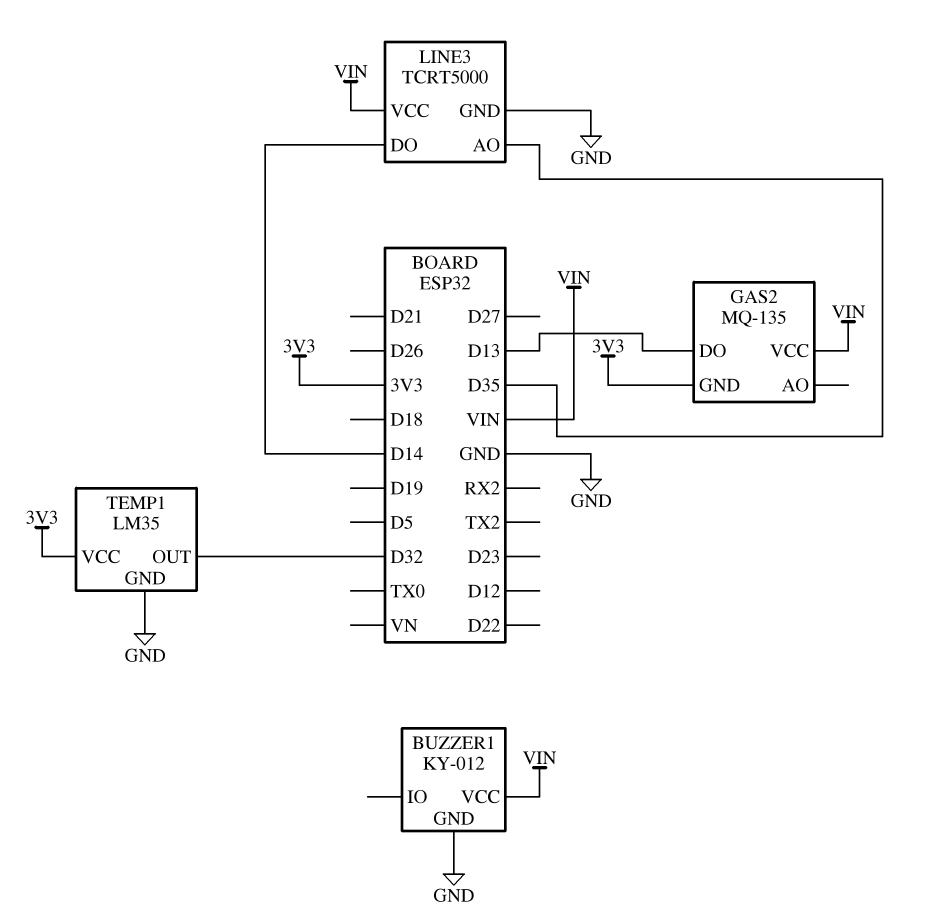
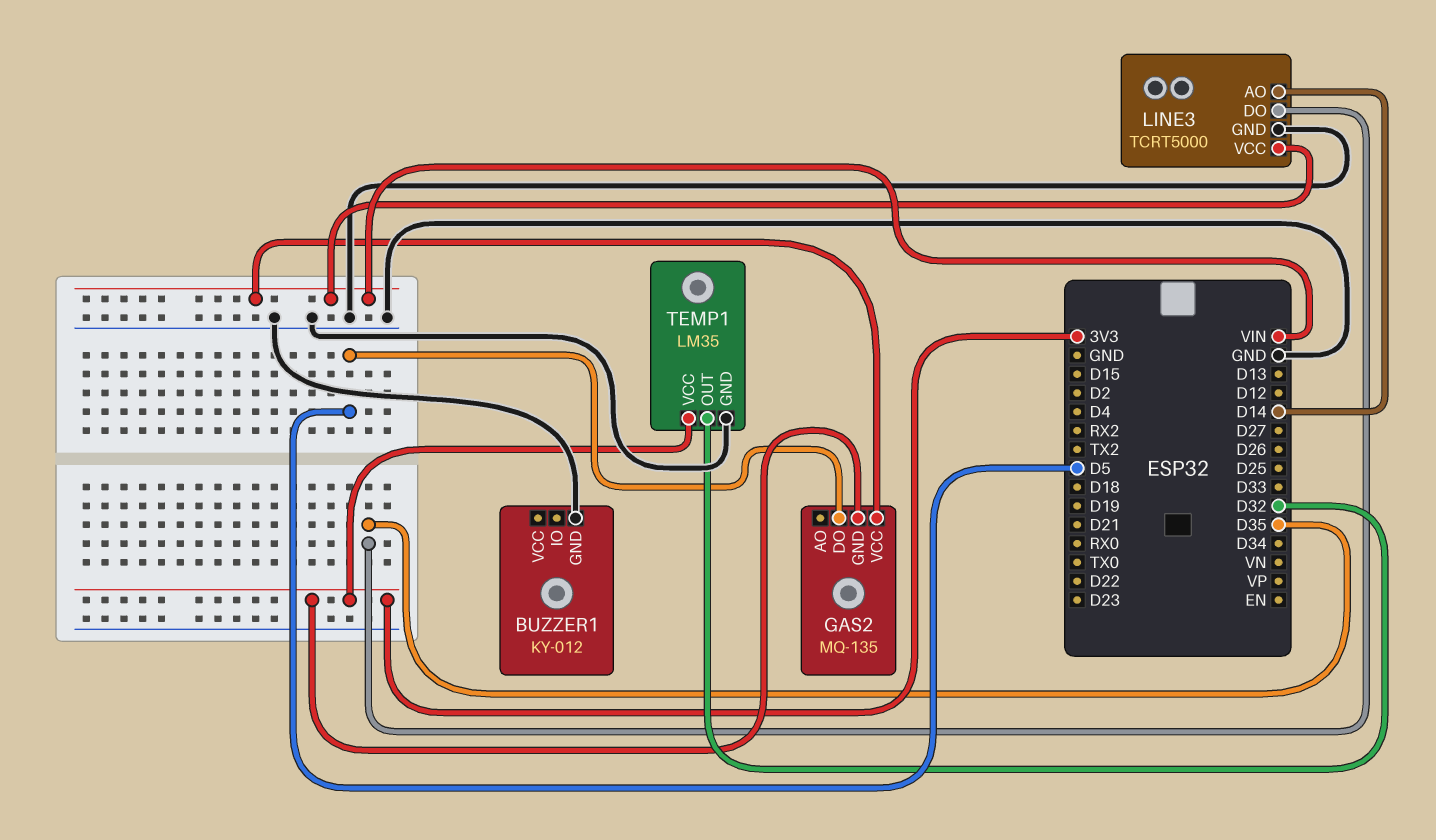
BUZZER1 pin VCC: VIN -> none
GAS2 pin DO: D13 -> D5
LINE3 pin AO: D35 -> D14
LINE3 pin DO: D14 -> D35

